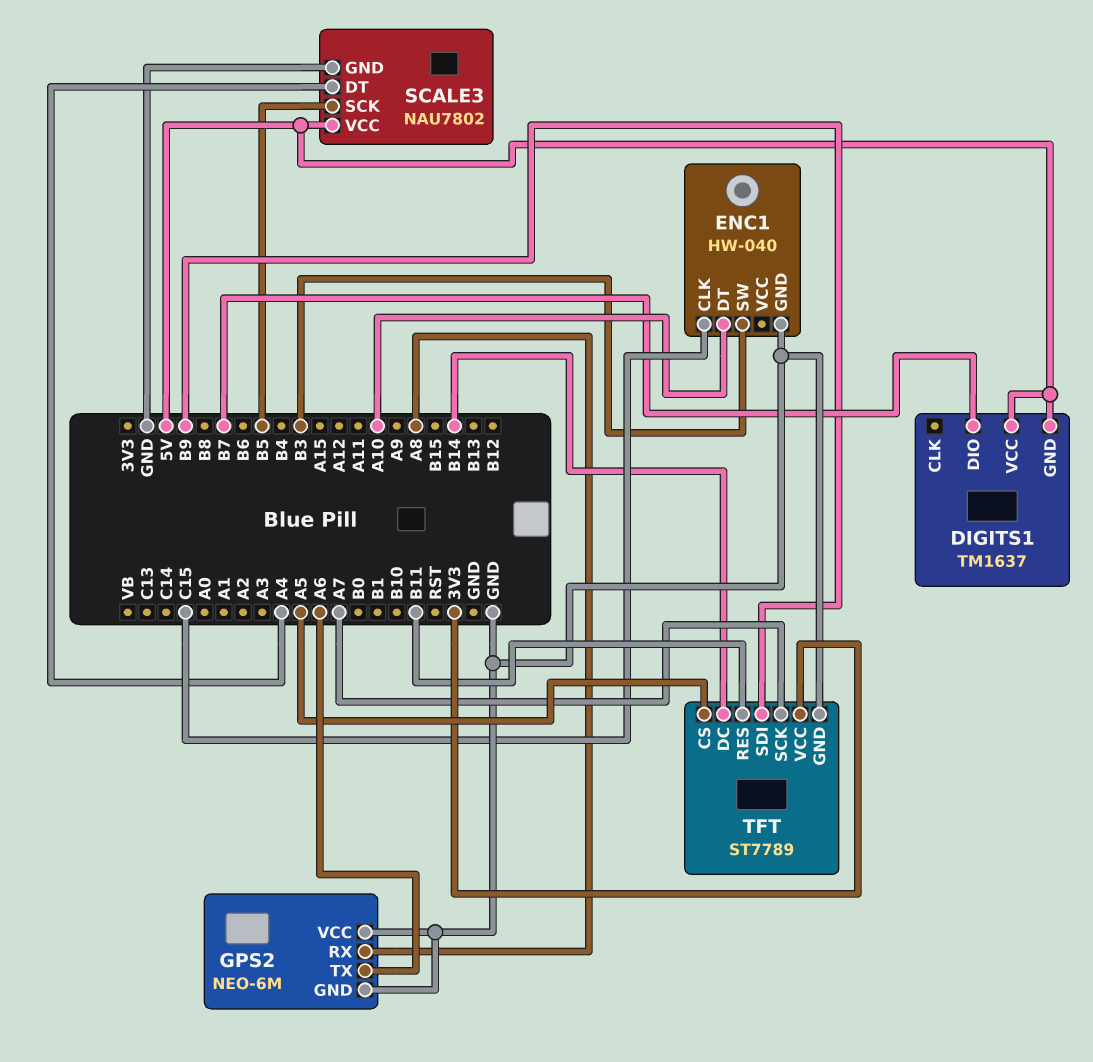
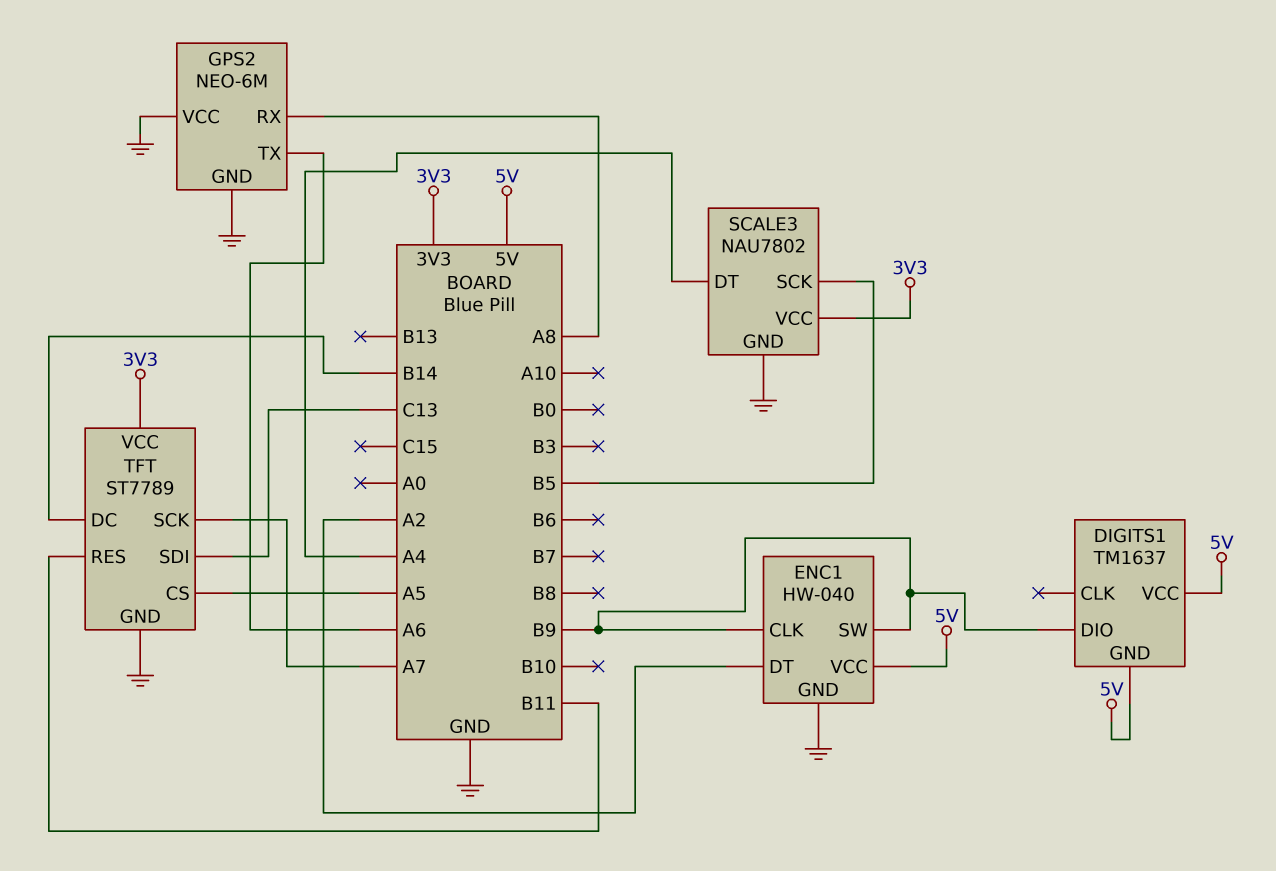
DIGITS1 pin DIO: B7 -> B9
ENC1 pin CLK: C15 -> B9
ENC1 pin DT: A10 -> A2
ENC1 pin SW: B3 -> B9
ENC1 pin VCC: none -> 5V
SCALE3 pin VCC: 5V -> 3V3
TFT pin SDI: B9 -> C13

